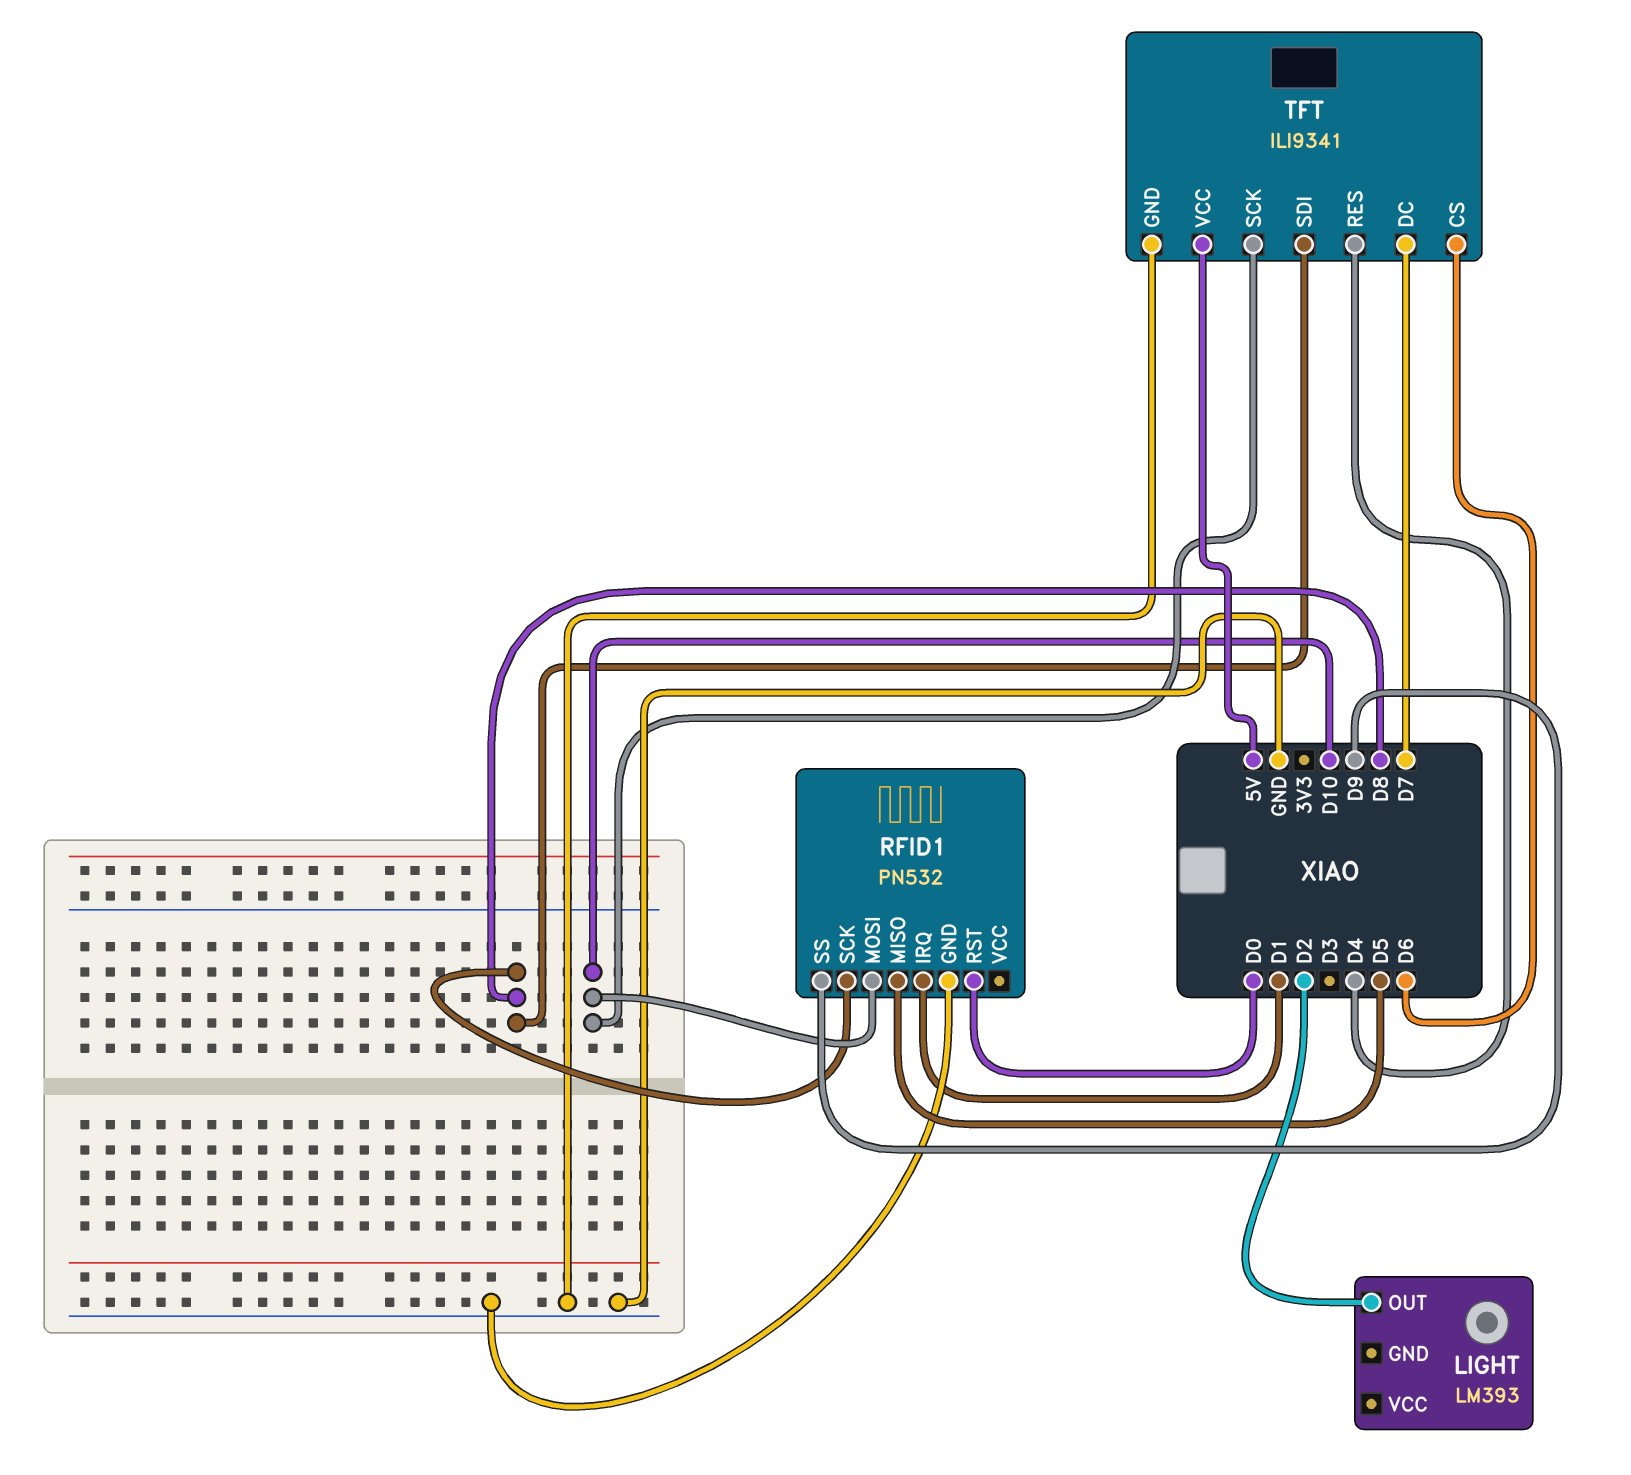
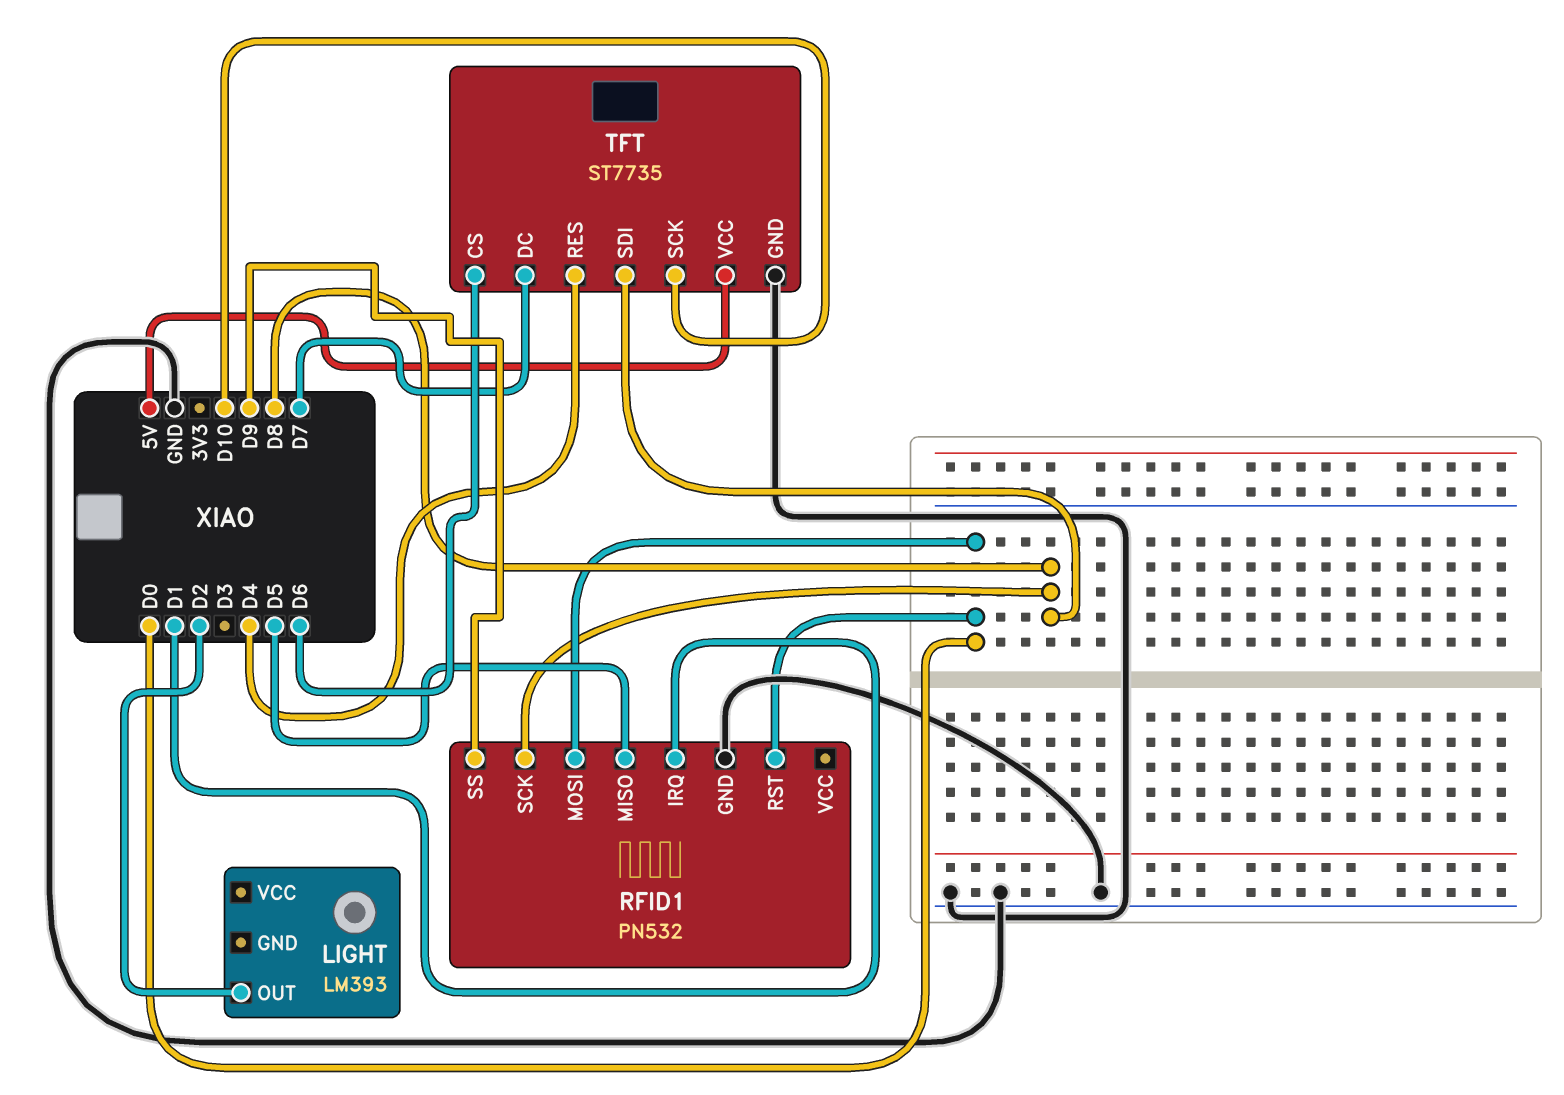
RFID1 pin MOSI: D10 -> D0
TFT: ILI9341 -> ST7735

